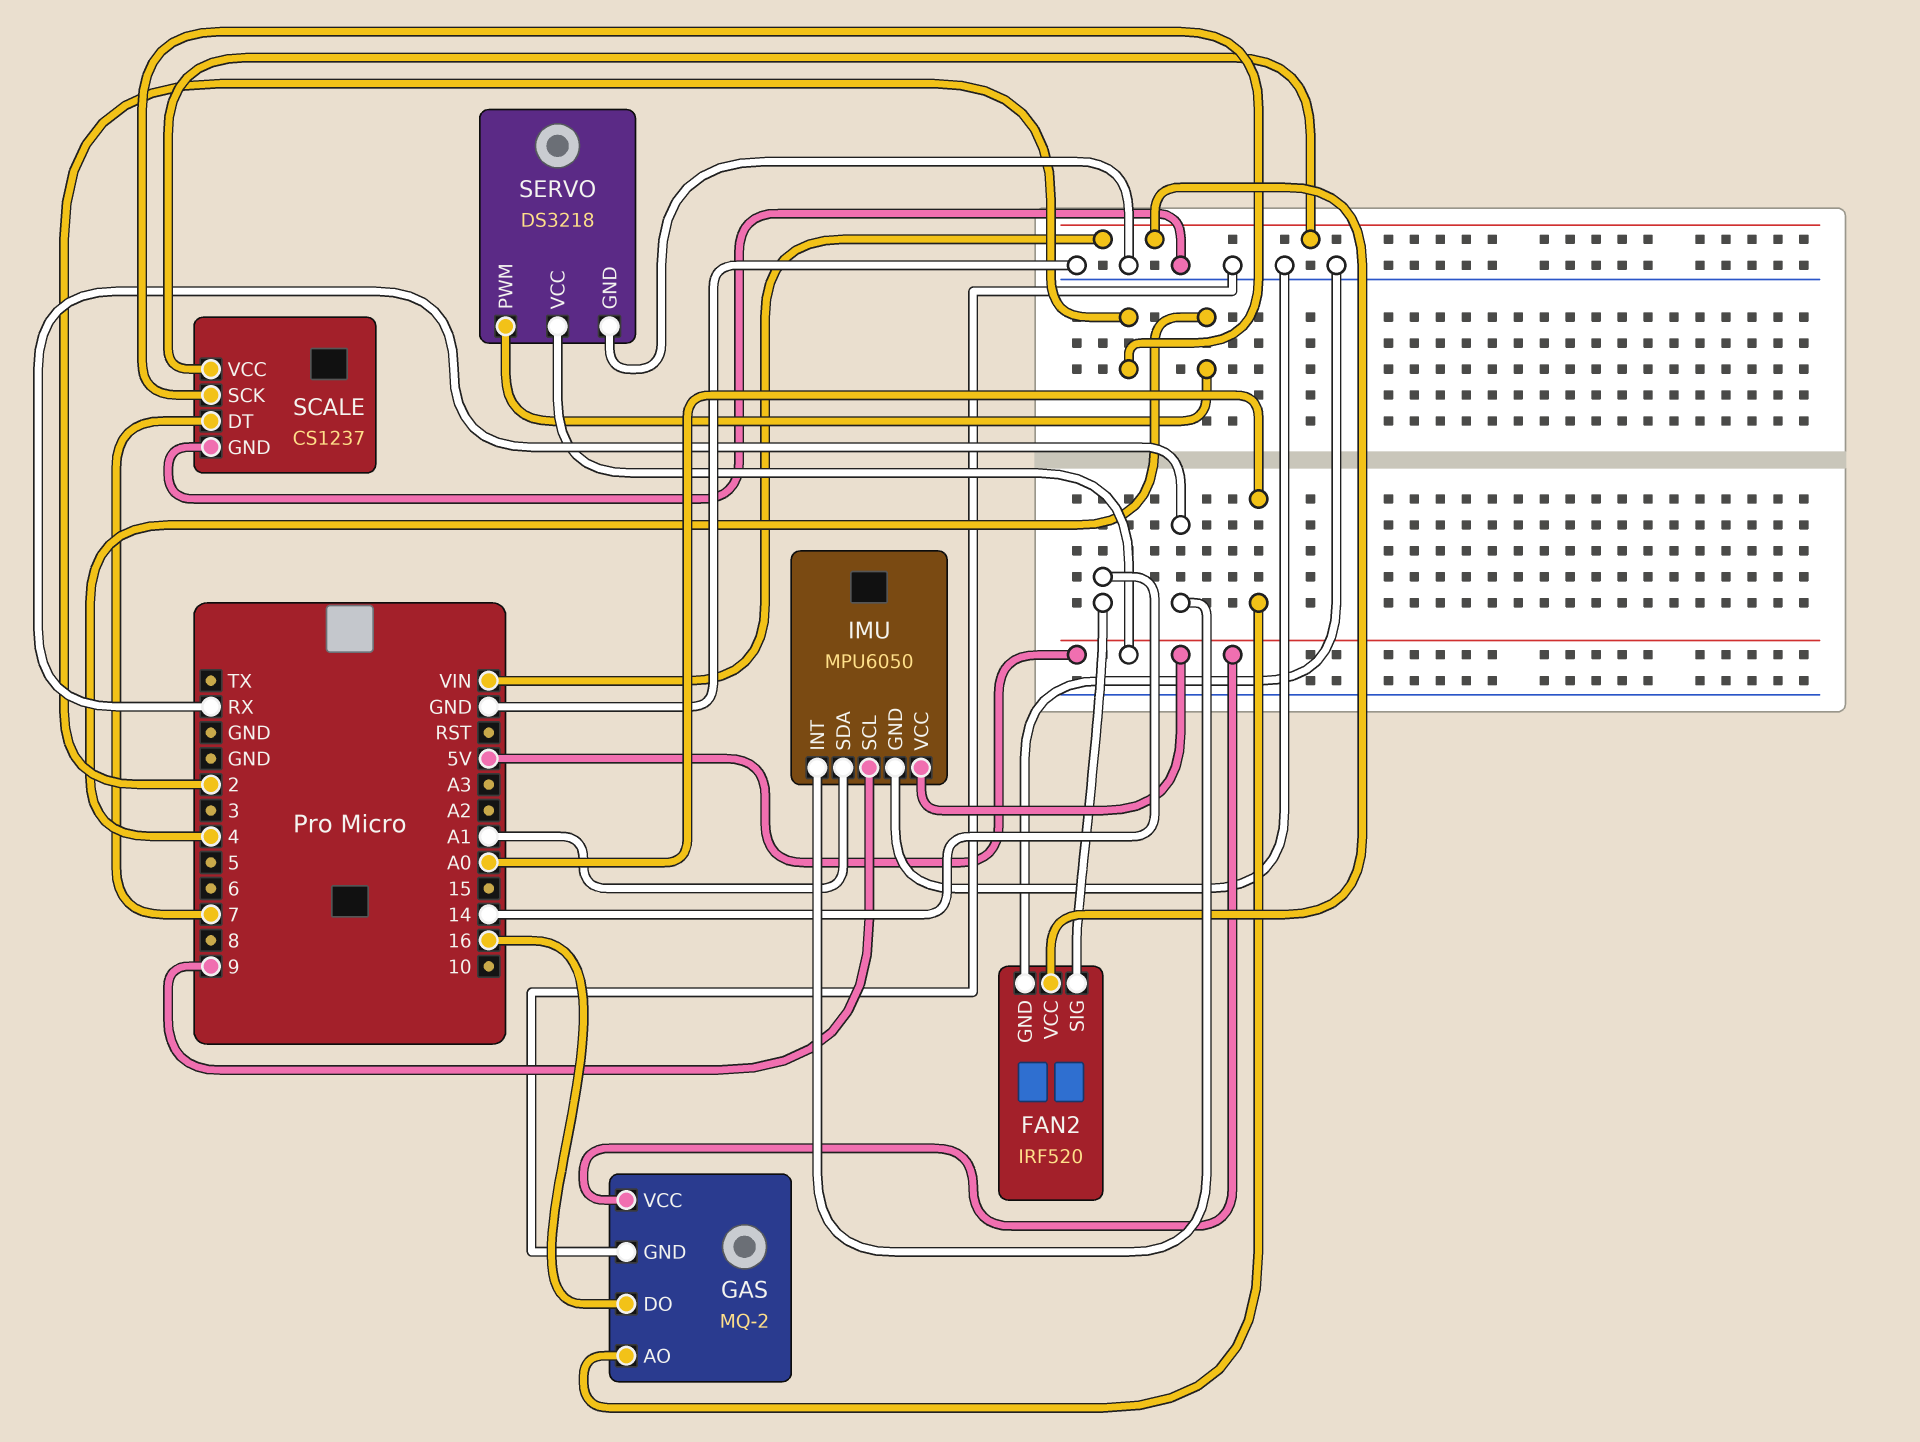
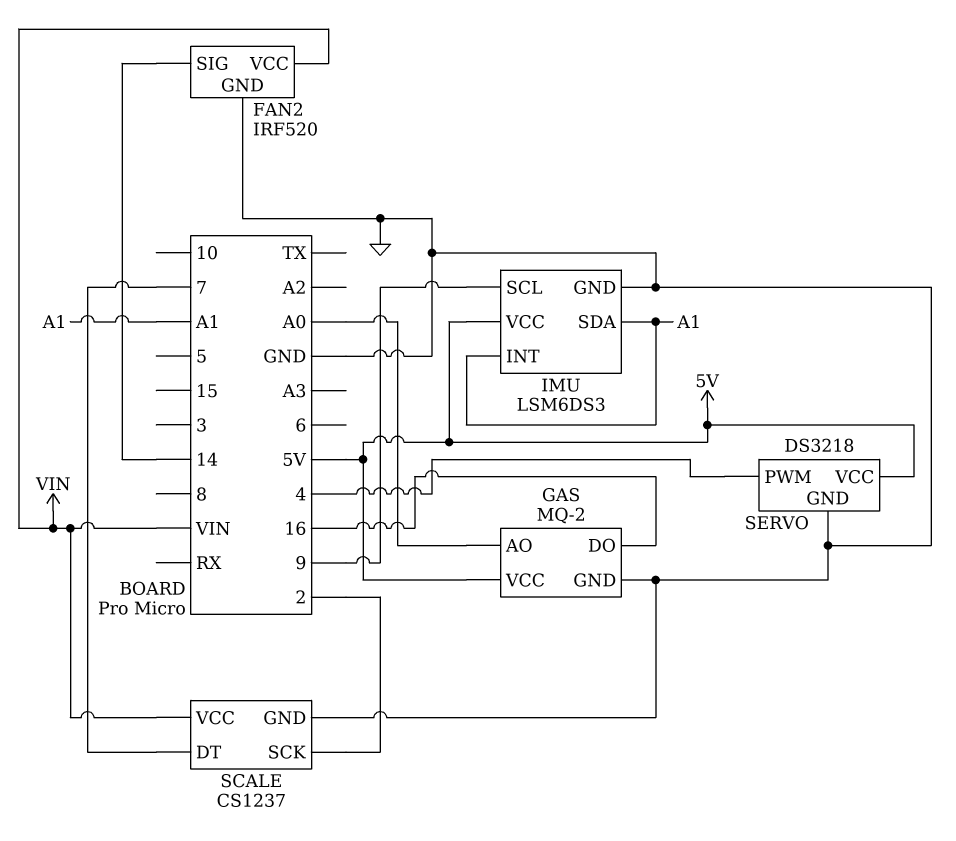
IMU: MPU6050 -> LSM6DS3
IMU pin INT: RX -> A1

